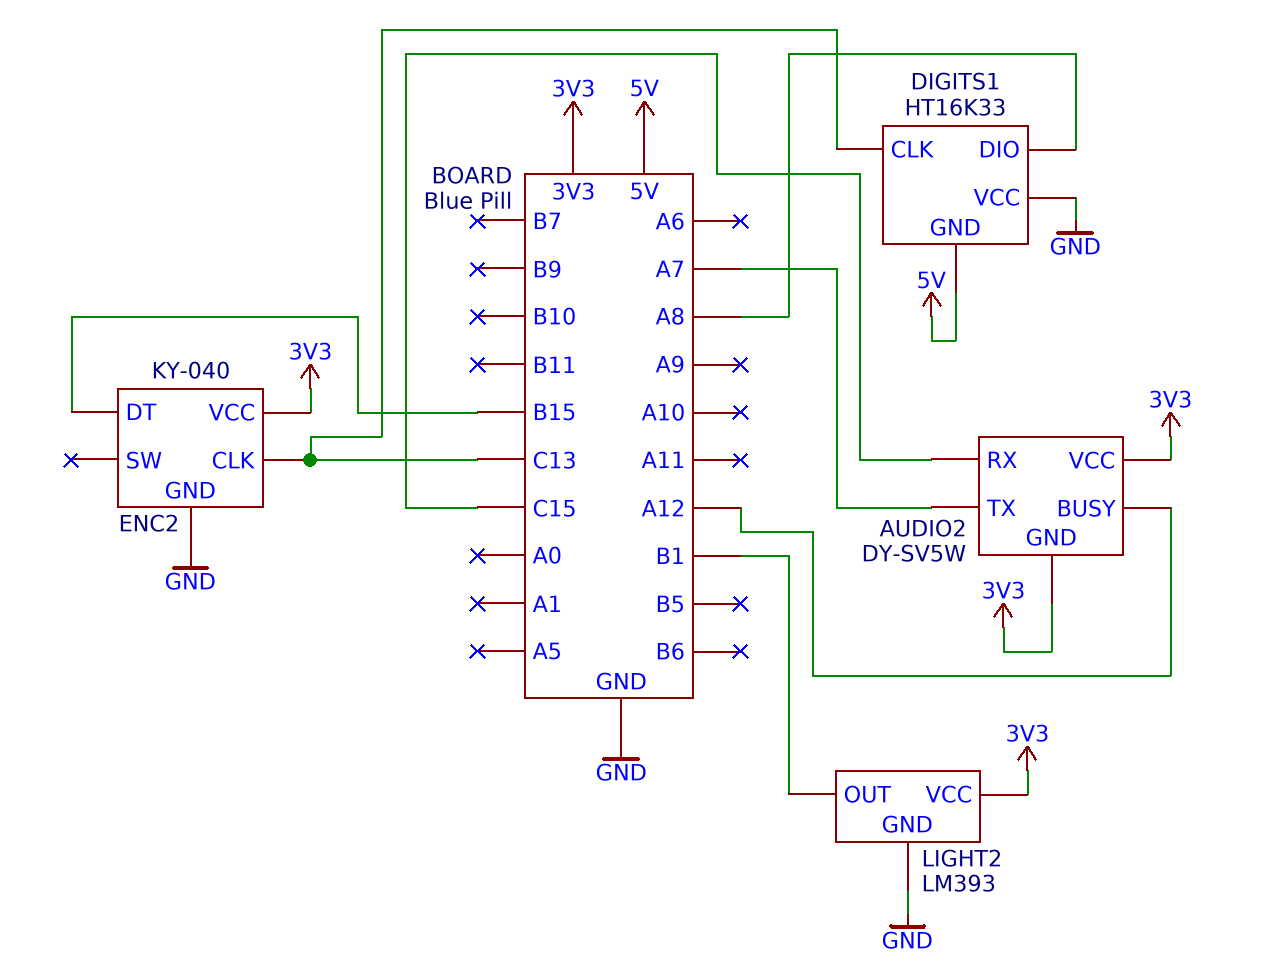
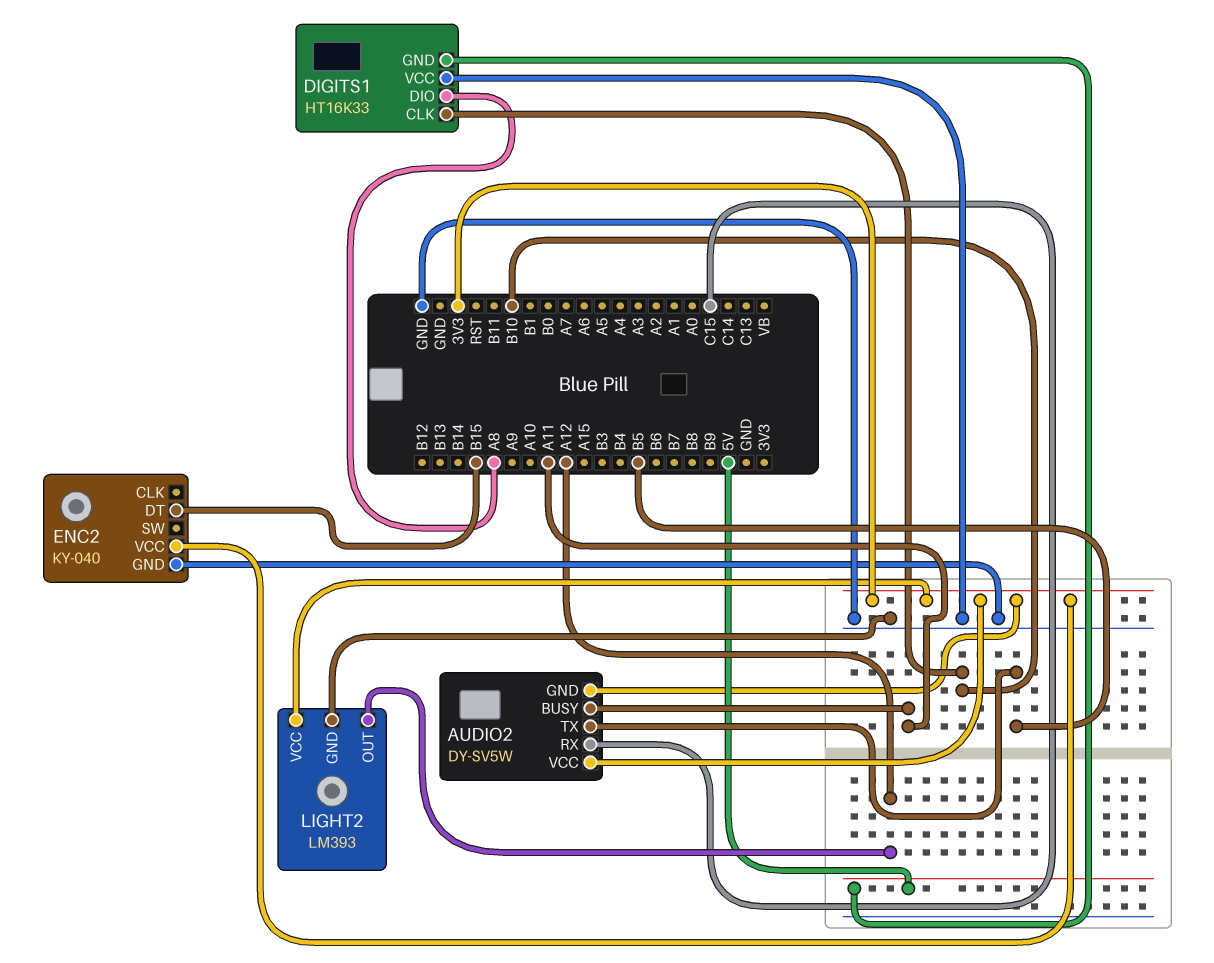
AUDIO2 pin BUSY: A12 -> A11
AUDIO2 pin TX: A7 -> B5
DIGITS1 pin CLK: C13 -> B10
ENC2 pin CLK: C13 -> none
LIGHT2 pin OUT: B1 -> A12

